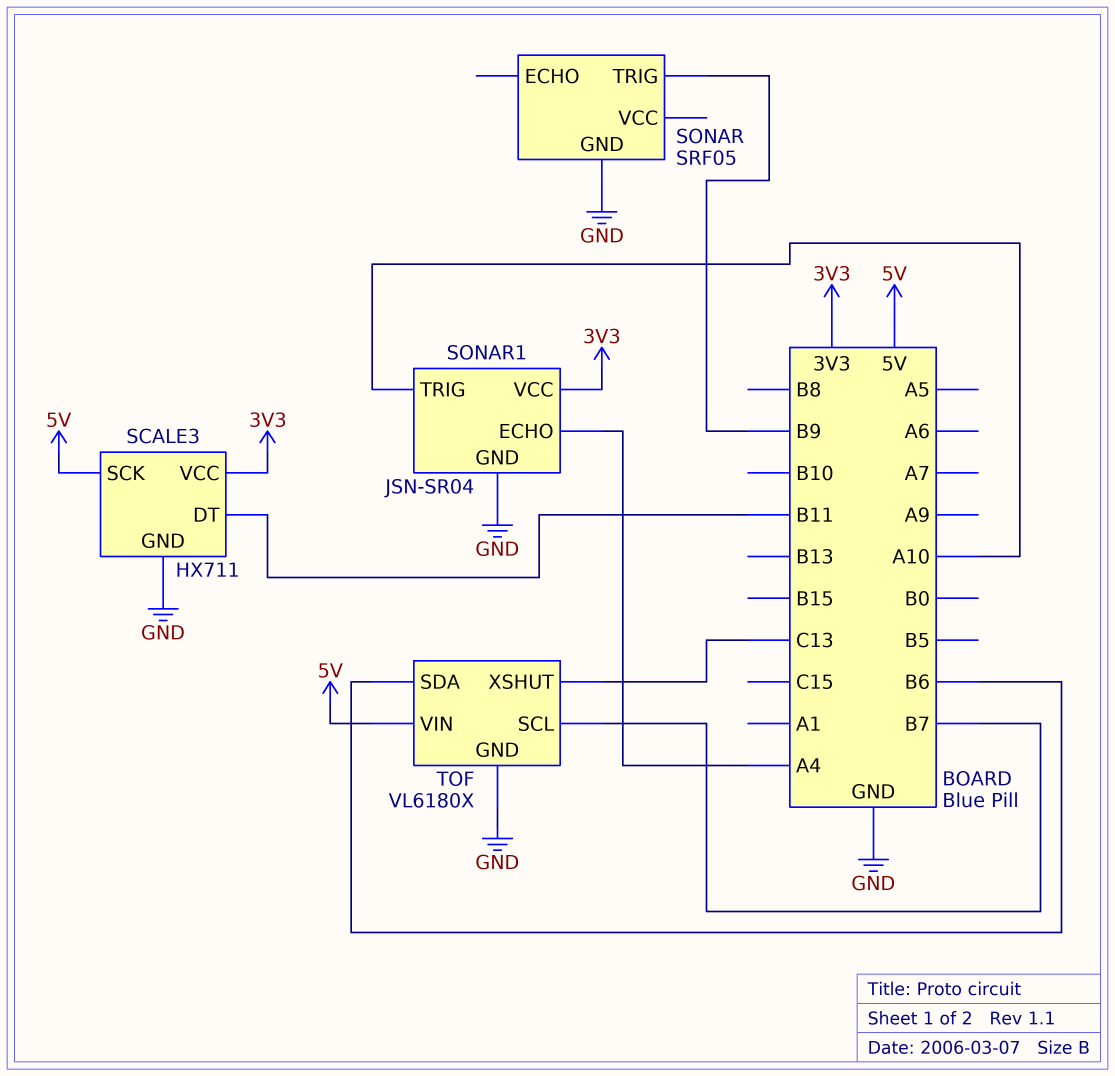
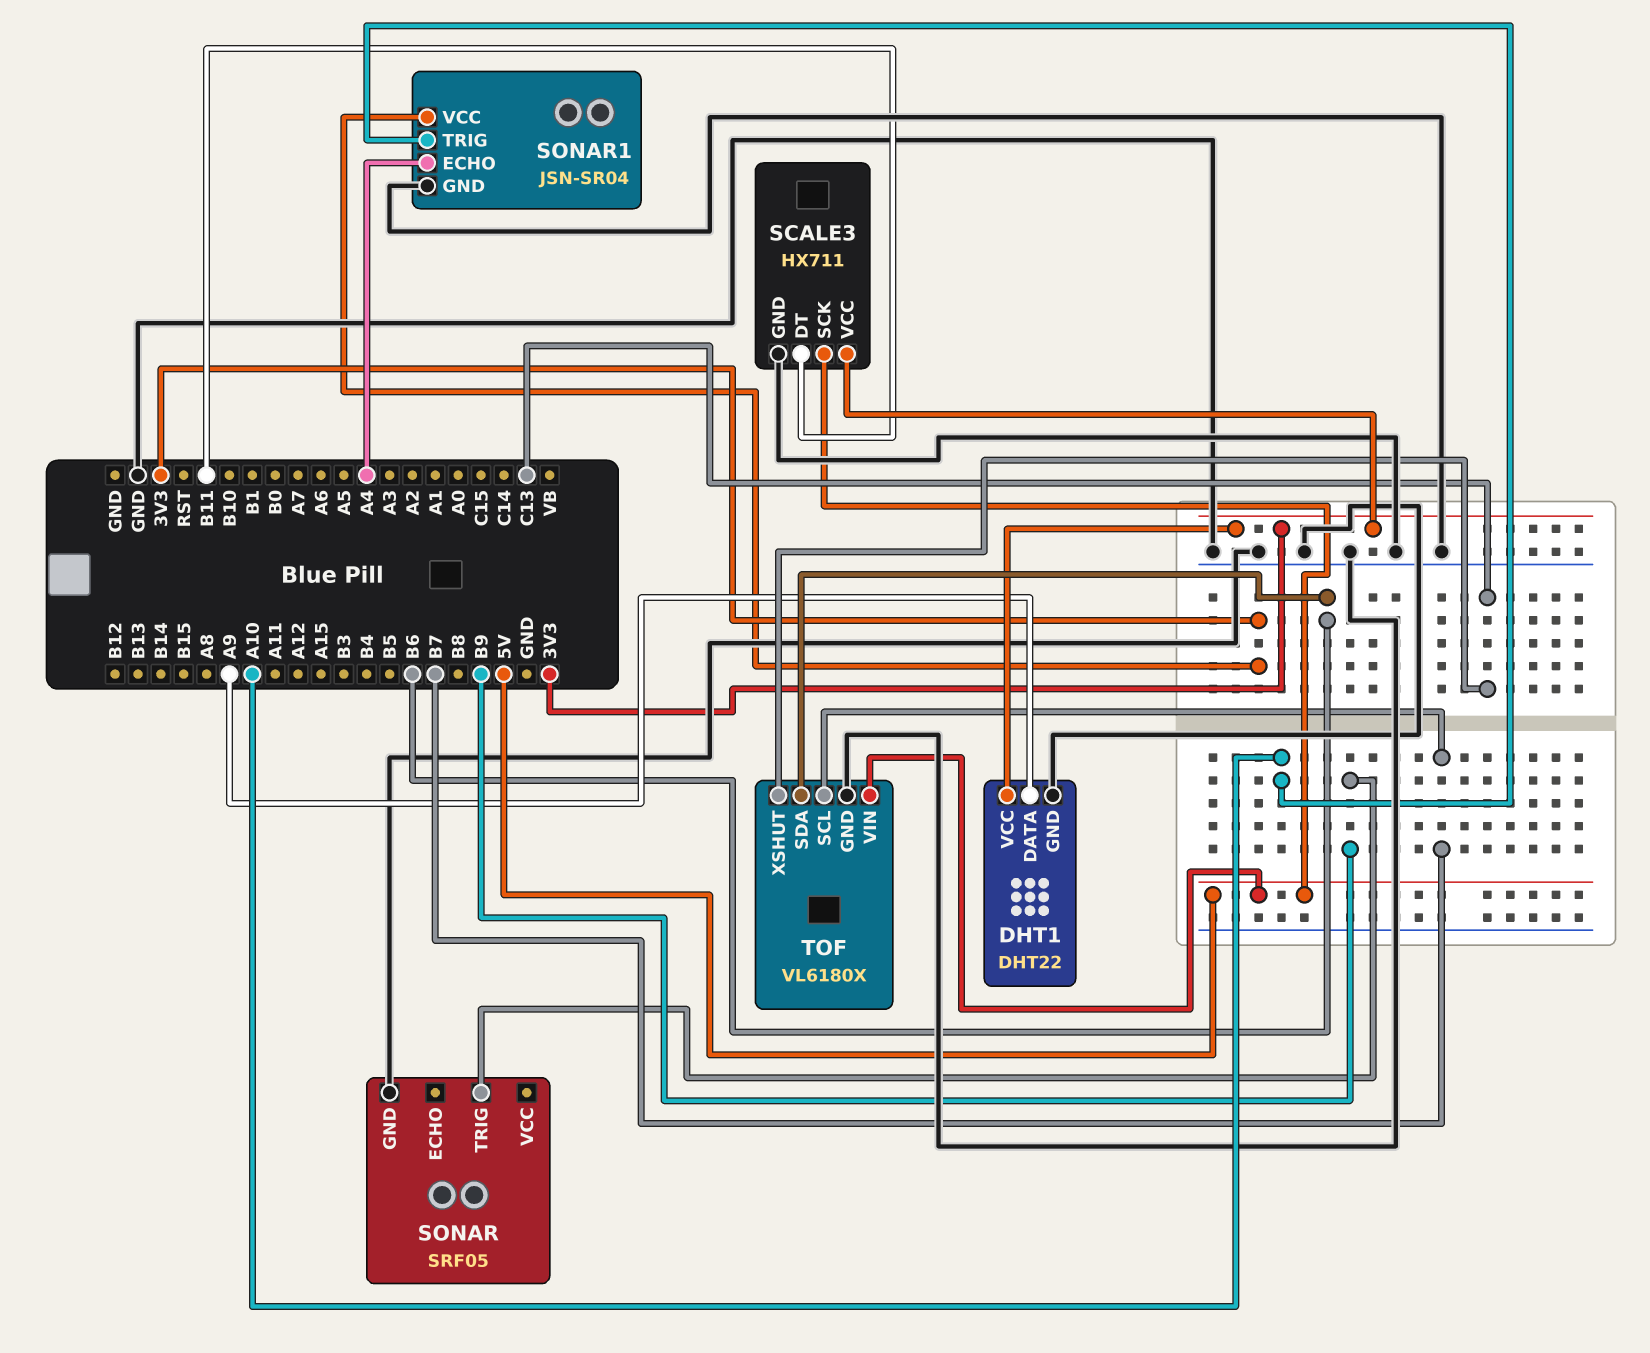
DHT1: none -> DHT22
DHT1 pin DATA: none -> A9
DHT1 pin GND: none -> GND
DHT1 pin VCC: none -> 3V3

